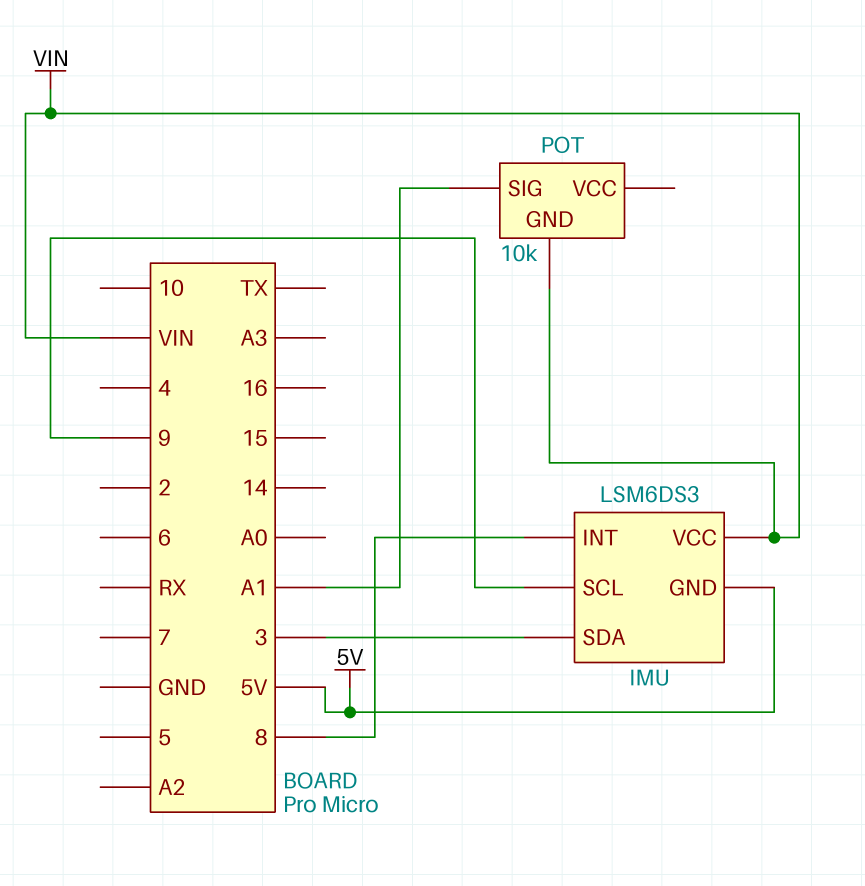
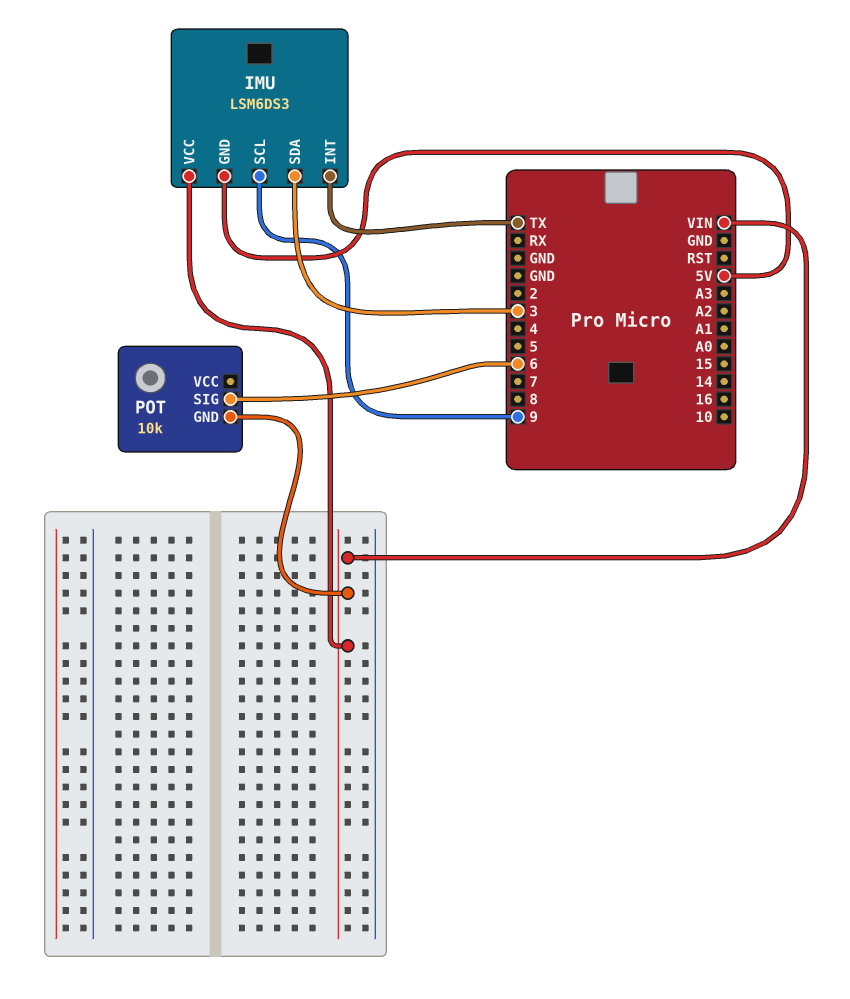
IMU pin INT: 8 -> TX
POT pin SIG: A1 -> 6

